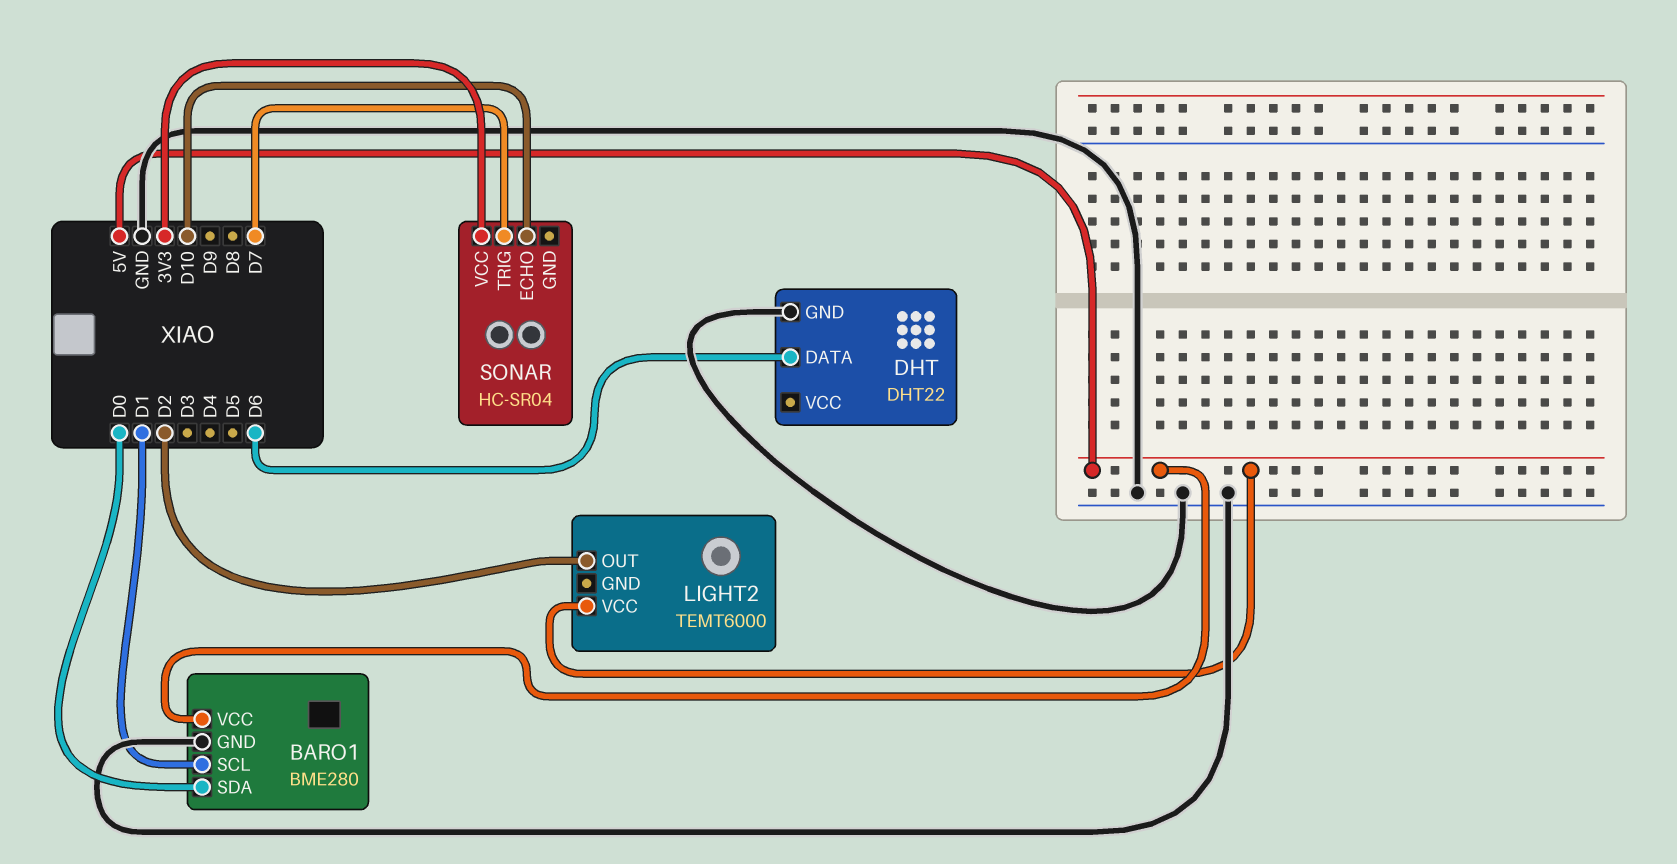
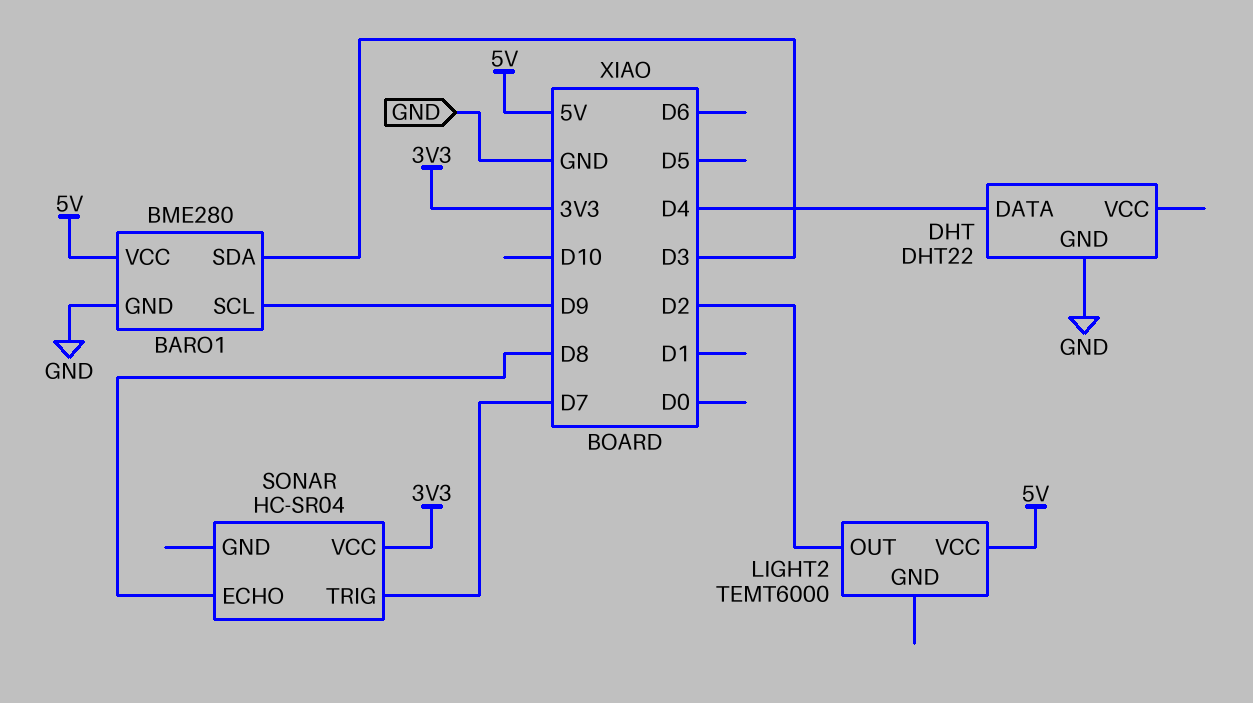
BARO1 pin SCL: D1 -> D9
BARO1 pin SDA: D0 -> D3
DHT pin DATA: D6 -> D4
SONAR pin ECHO: D10 -> D8

